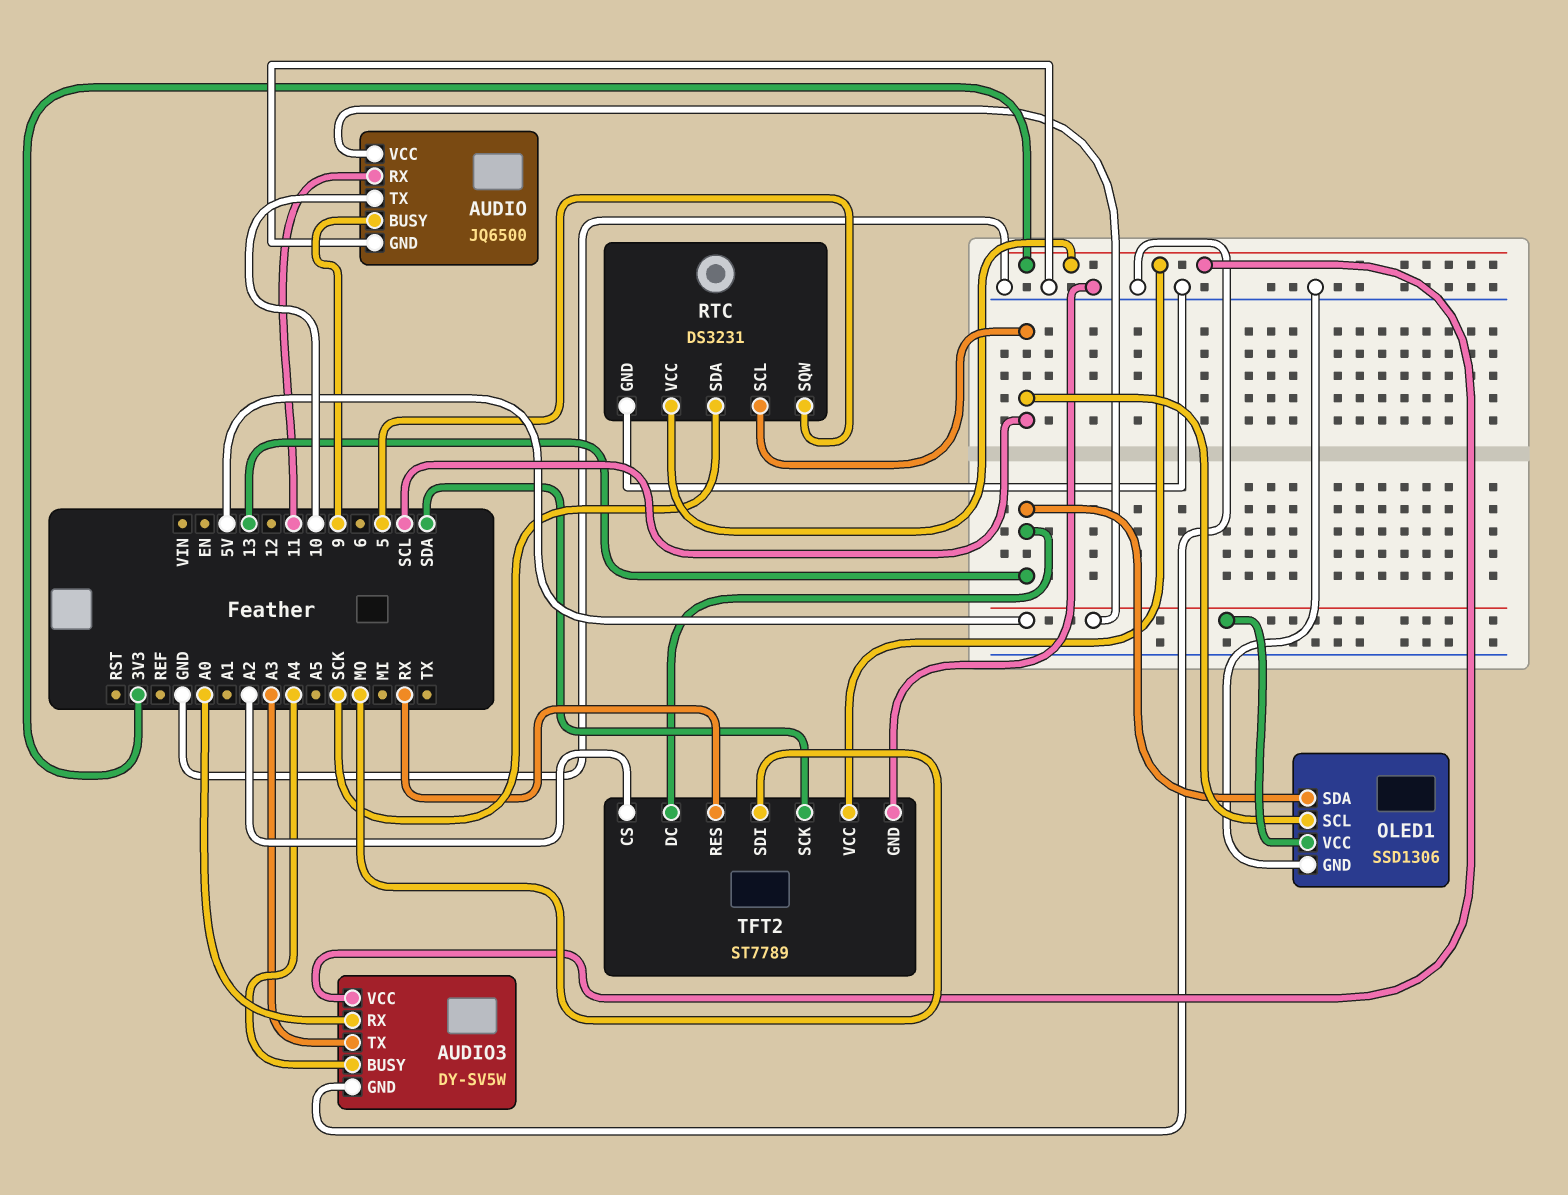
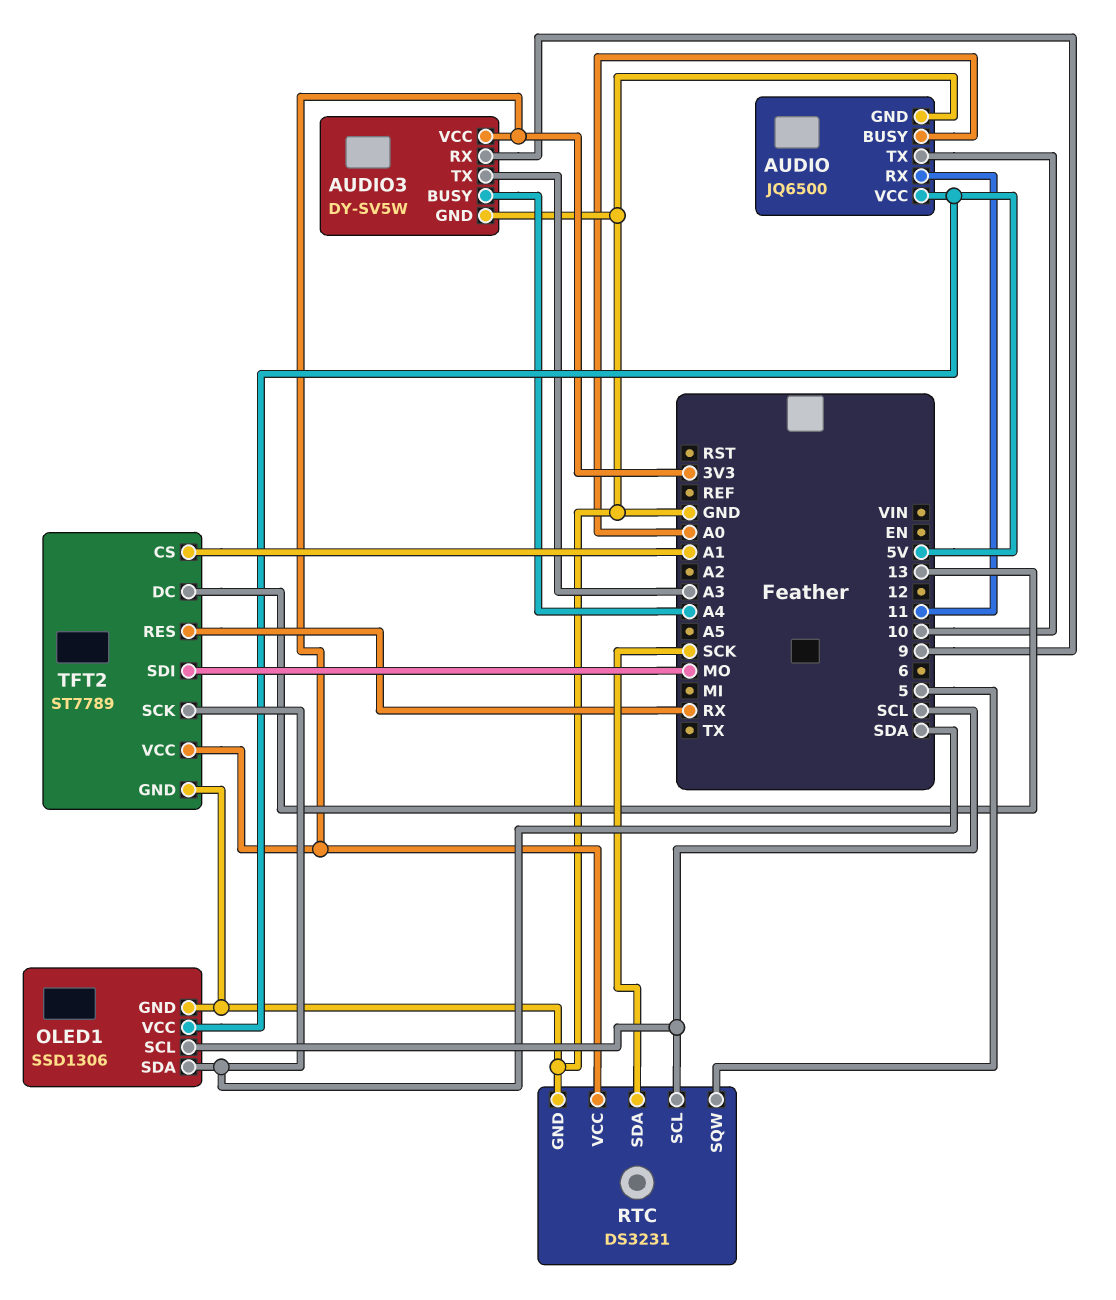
AUDIO pin BUSY: 9 -> A0
AUDIO3 pin RX: A0 -> 9
OLED1 pin SDA: 13 -> SDA
TFT2 pin CS: A2 -> A1

